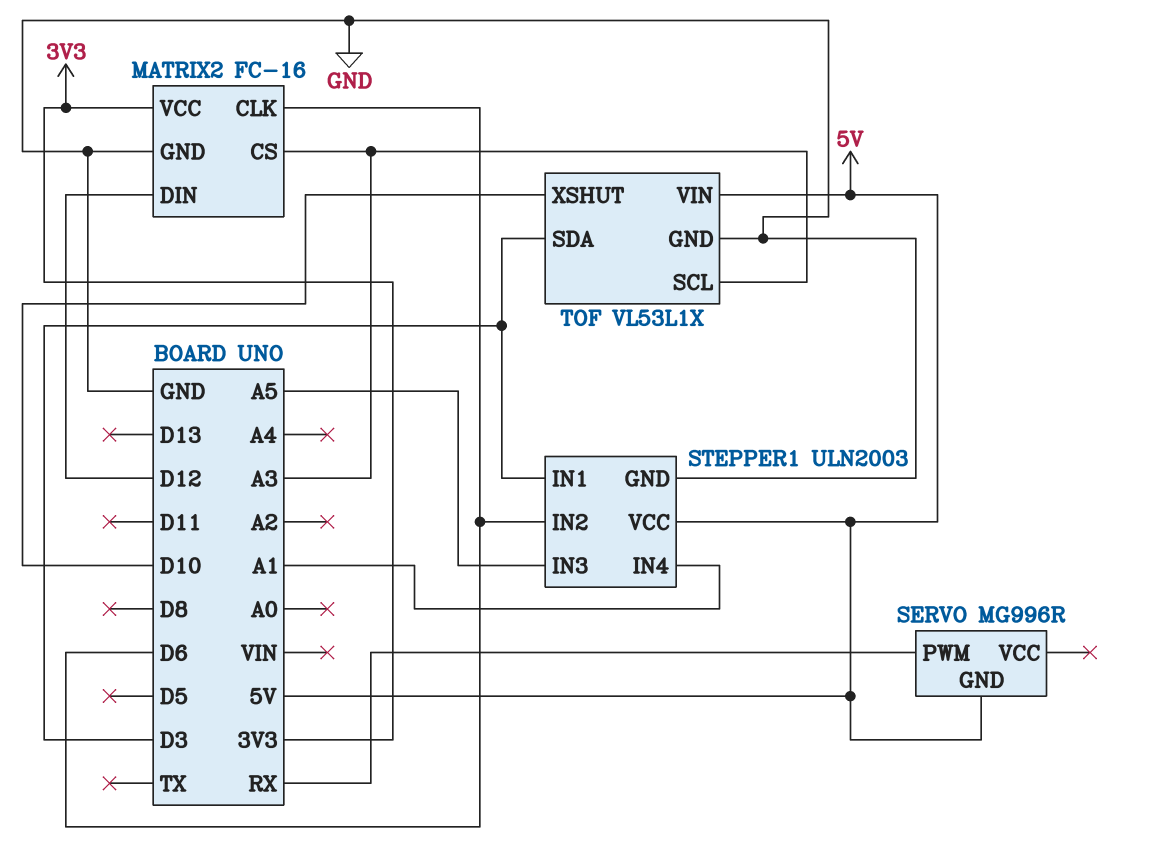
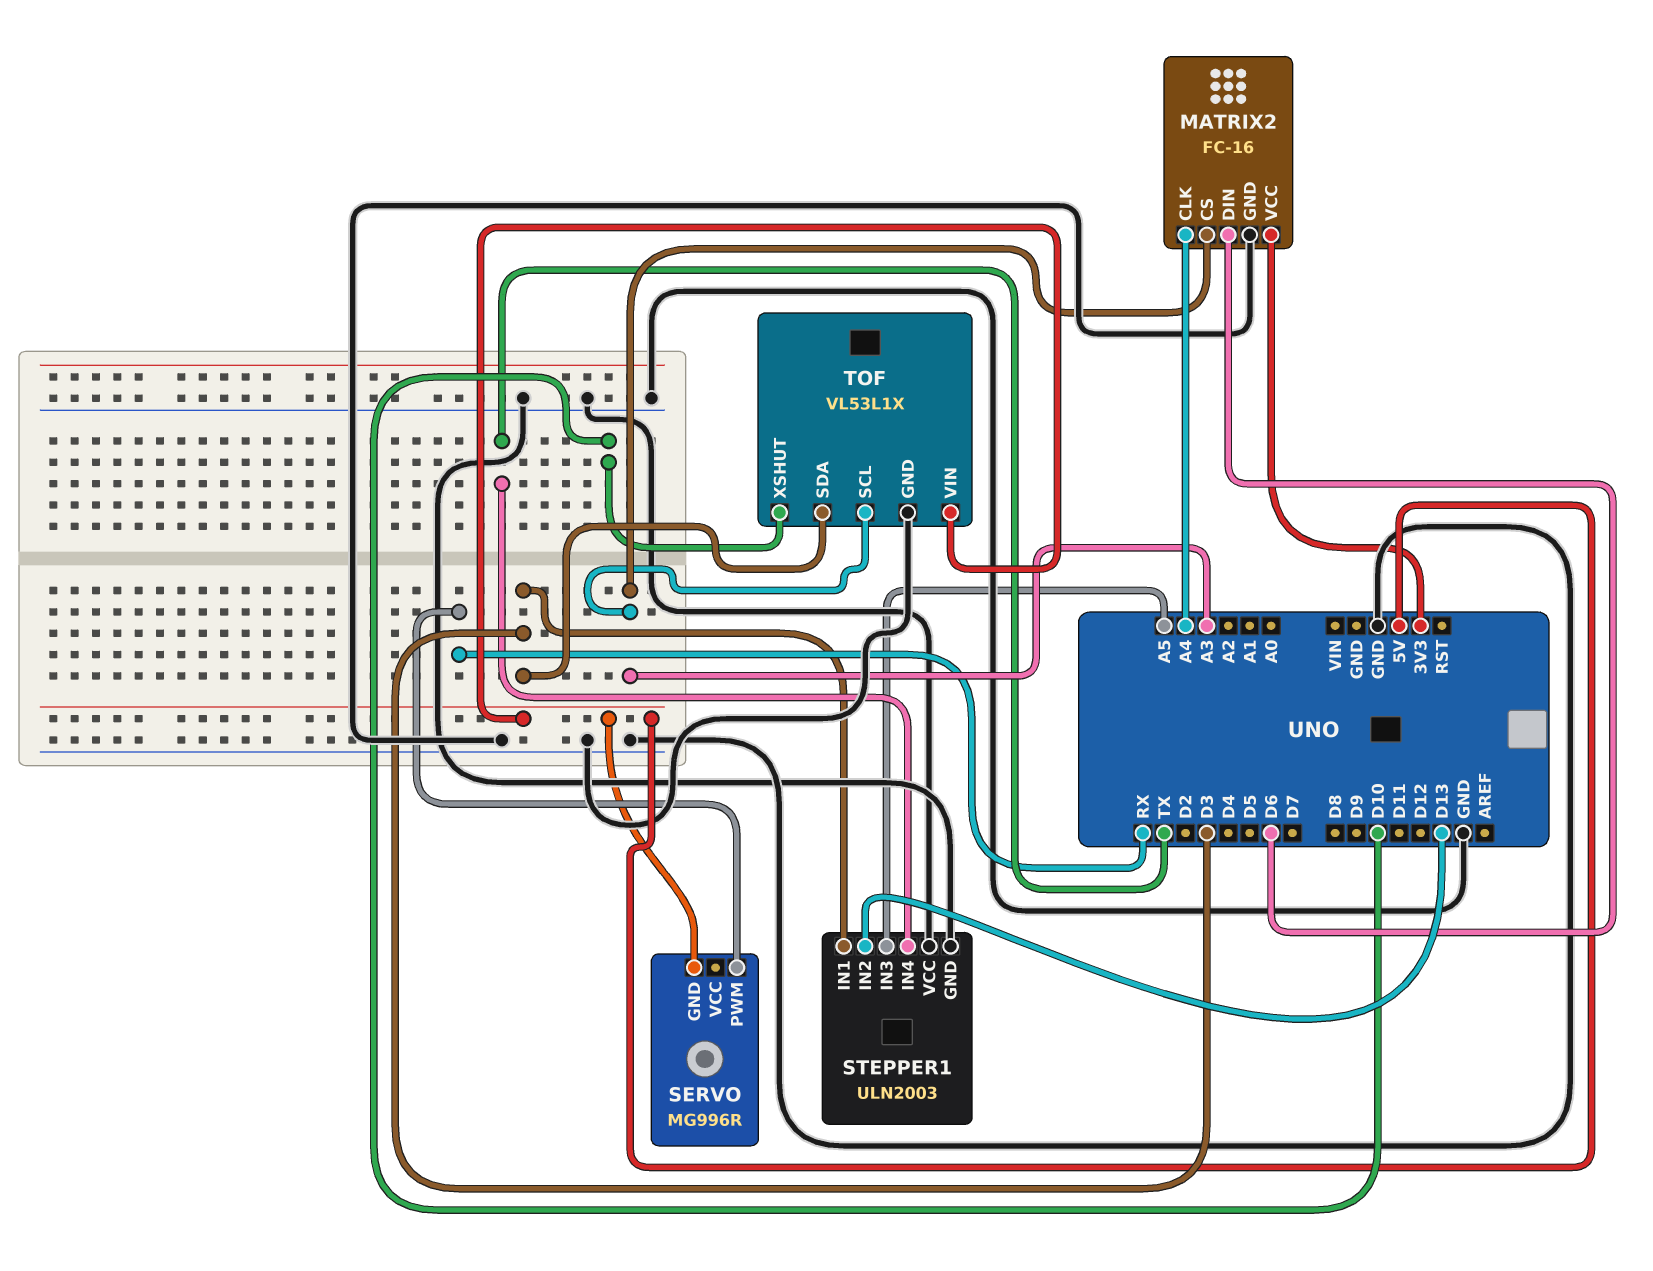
MATRIX2 pin CLK: D6 -> A4
MATRIX2 pin DIN: D12 -> D6
STEPPER1 pin IN2: D6 -> D13
STEPPER1 pin IN4: A1 -> TX
STEPPER1 pin VCC: 5V -> GND

